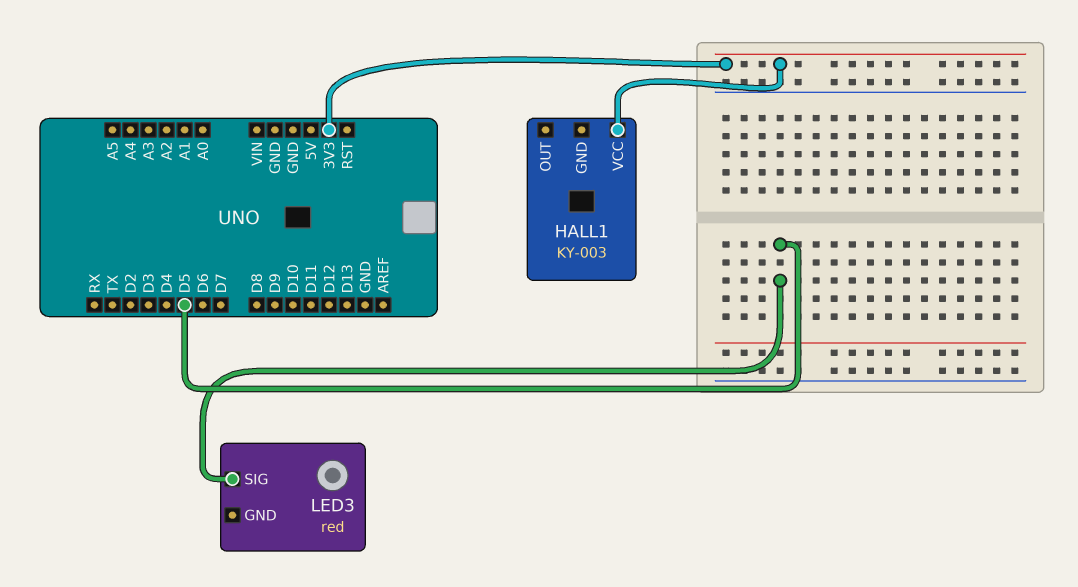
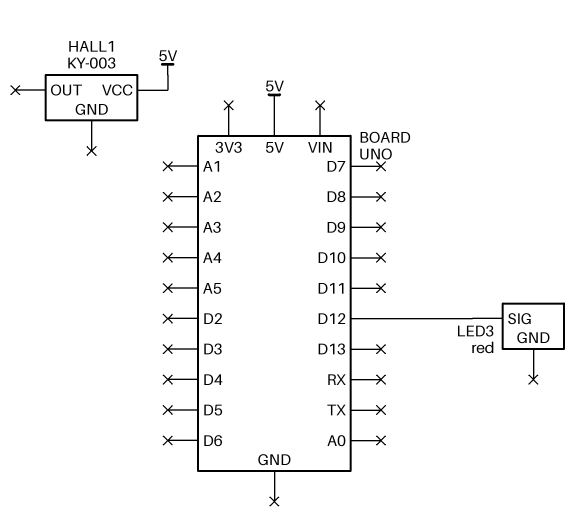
HALL1 pin VCC: 3V3 -> 5V
LED3 pin SIG: D5 -> D12

